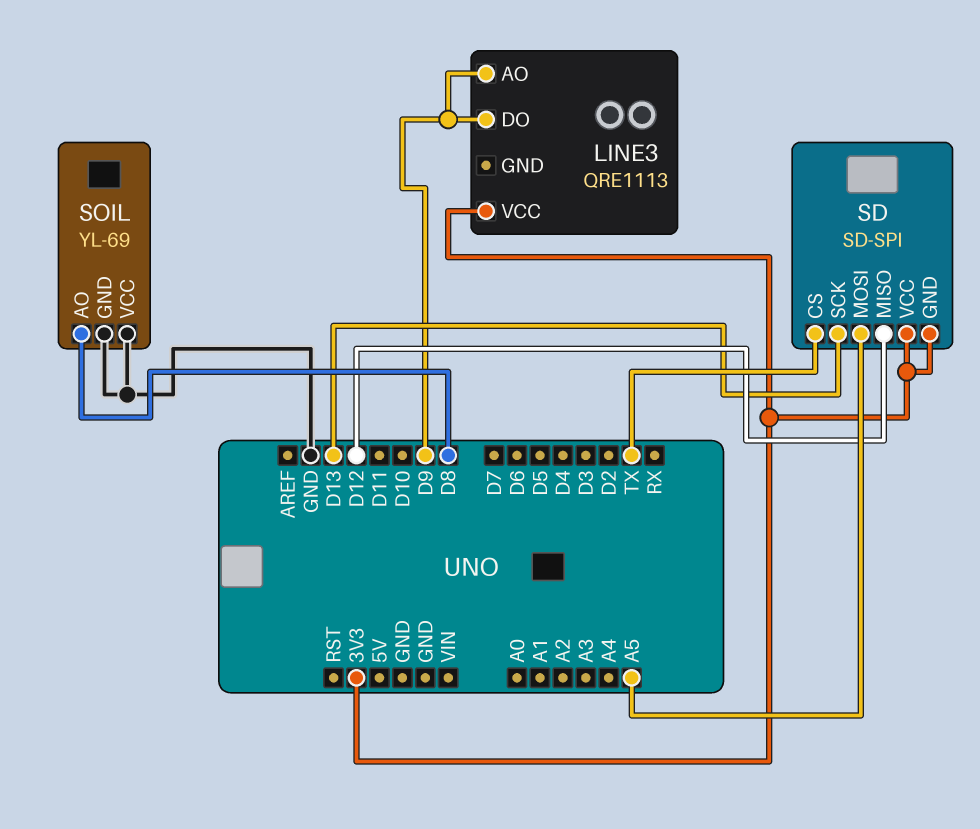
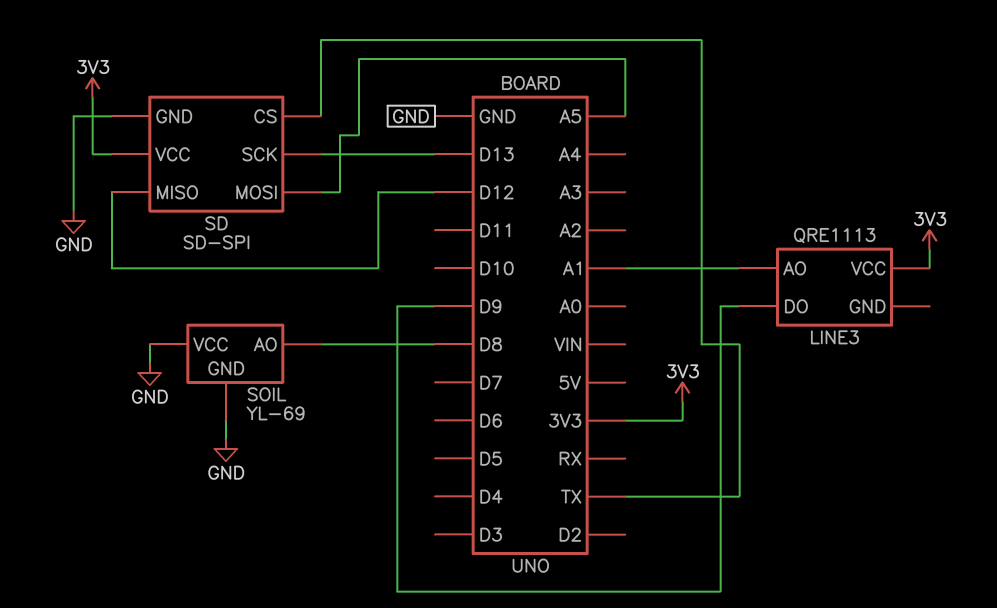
LINE3 pin AO: D9 -> A1
SD pin GND: 3V3 -> GND

